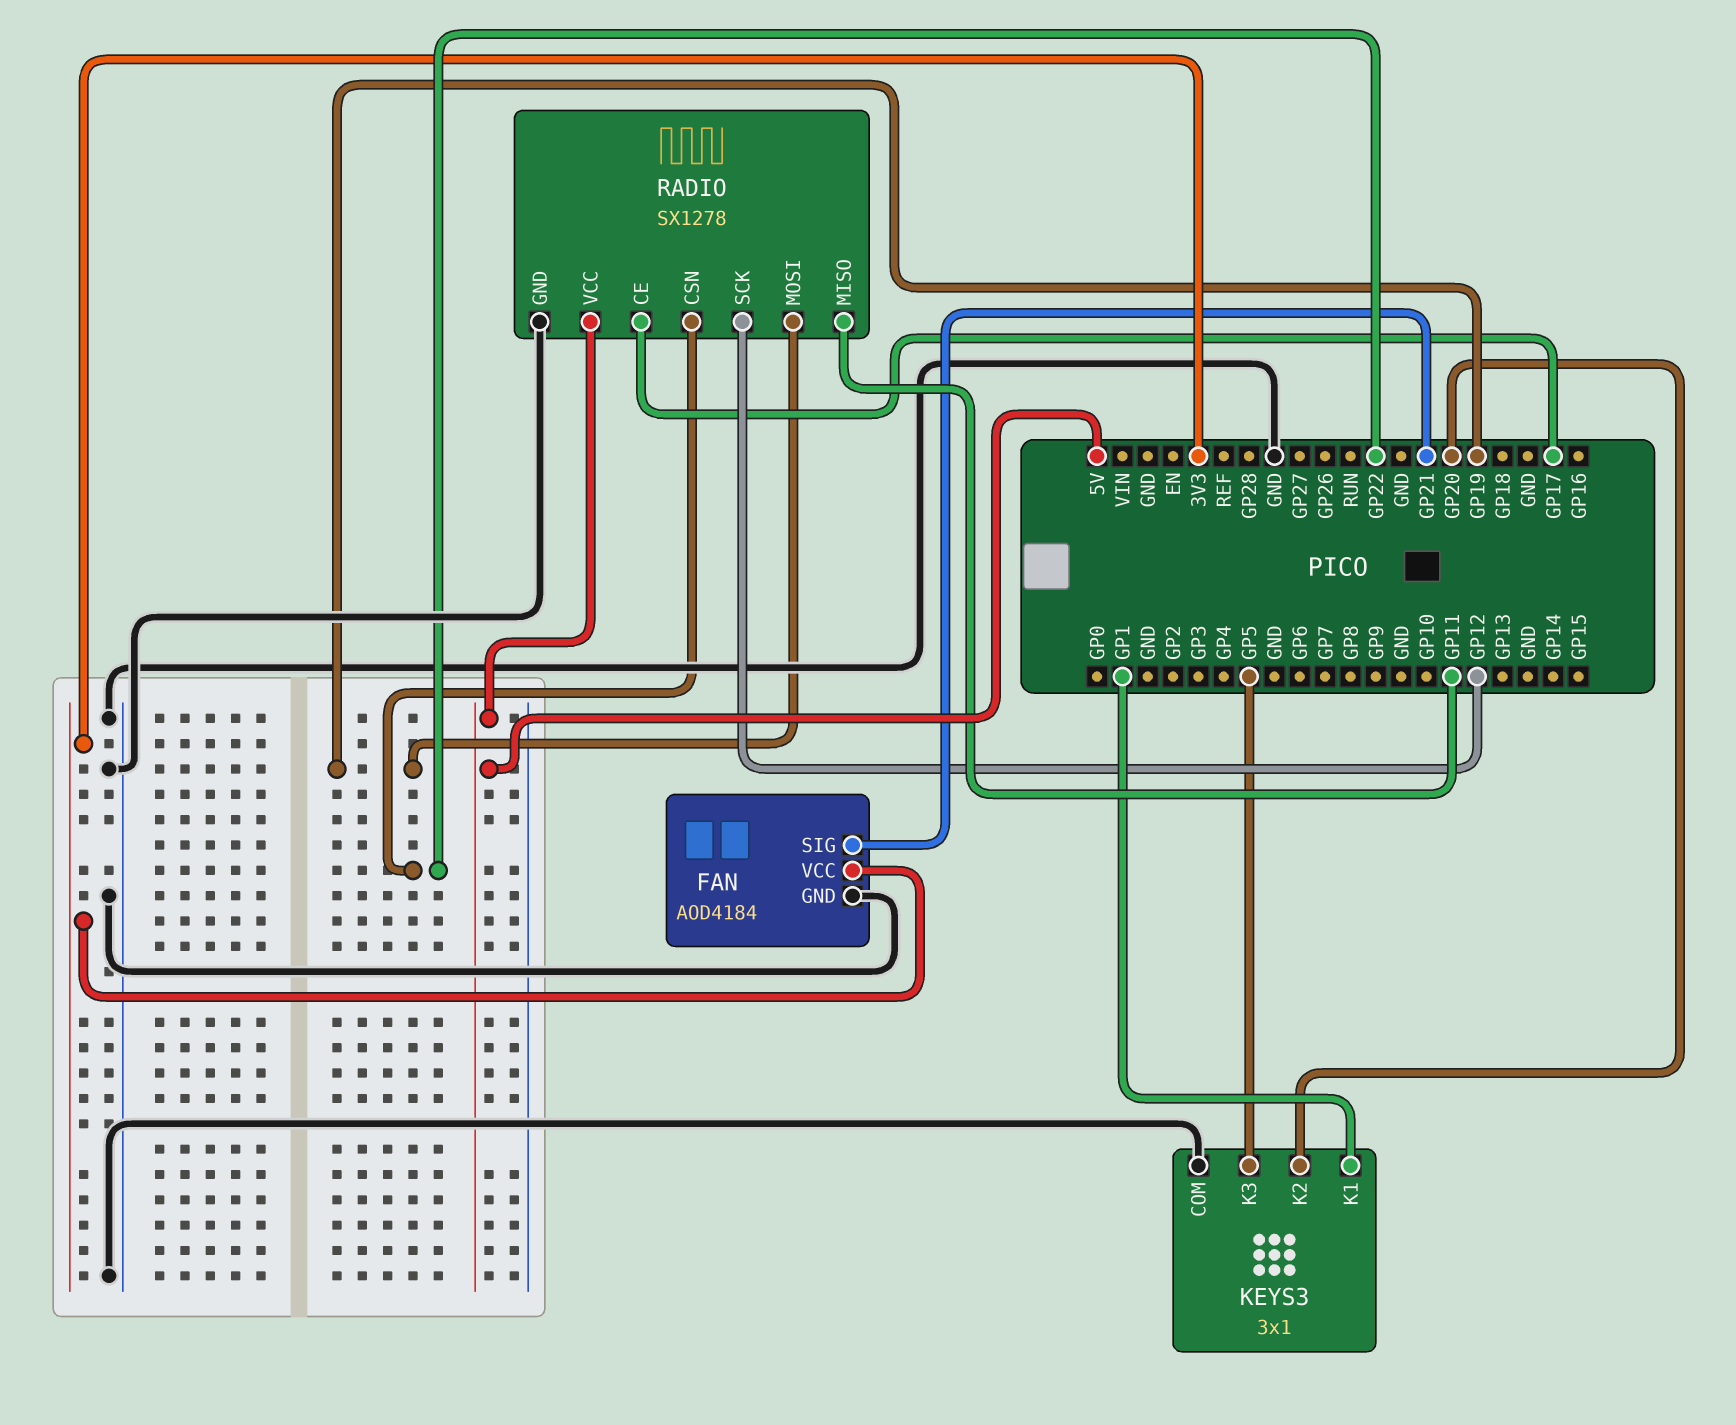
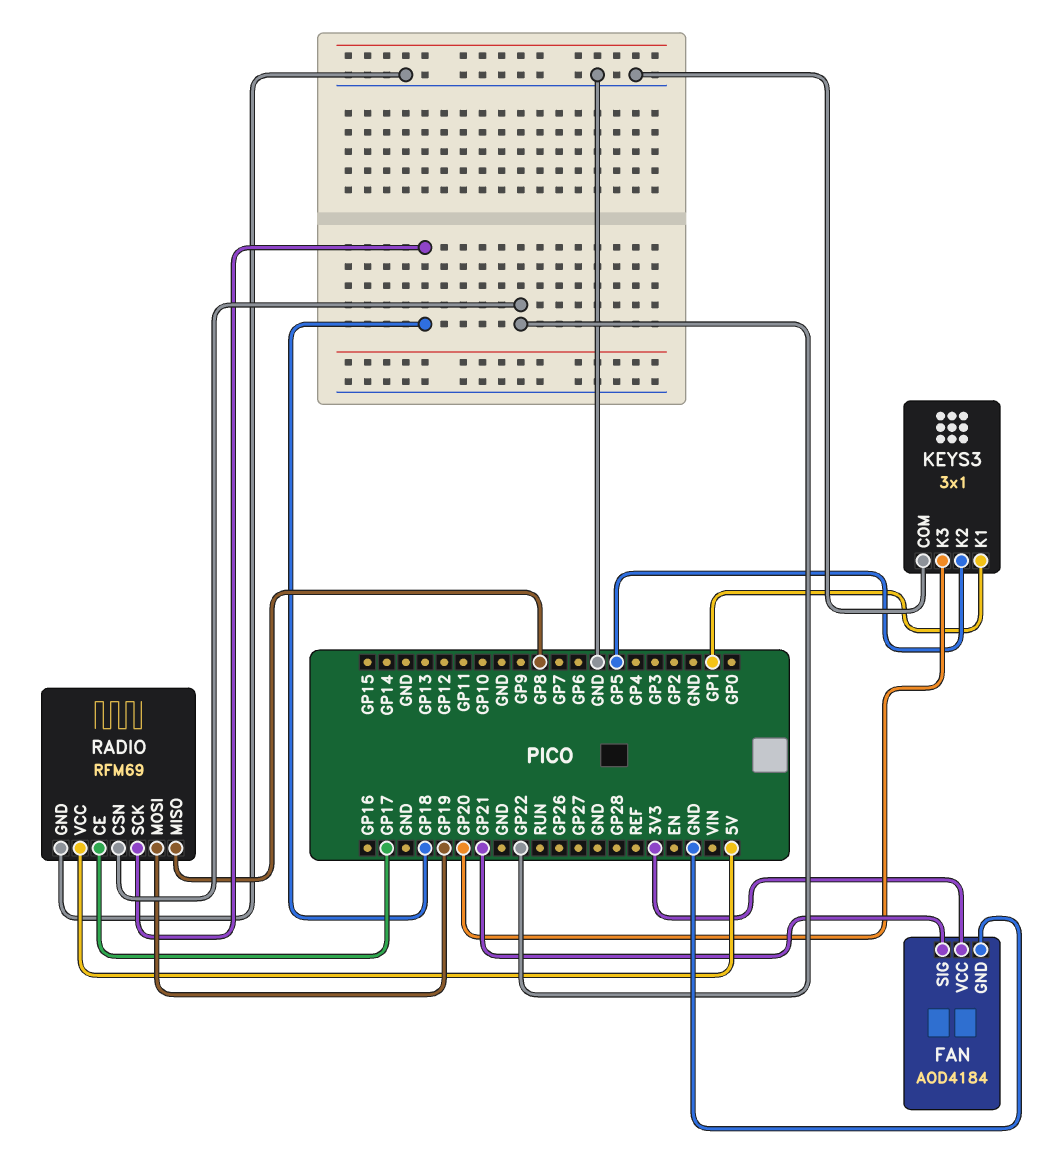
KEYS3 pin K2: GP20 -> GP5
KEYS3 pin K3: GP5 -> GP20
RADIO: SX1278 -> RFM69
RADIO pin MISO: GP11 -> GP8
RADIO pin SCK: GP12 -> GP18

